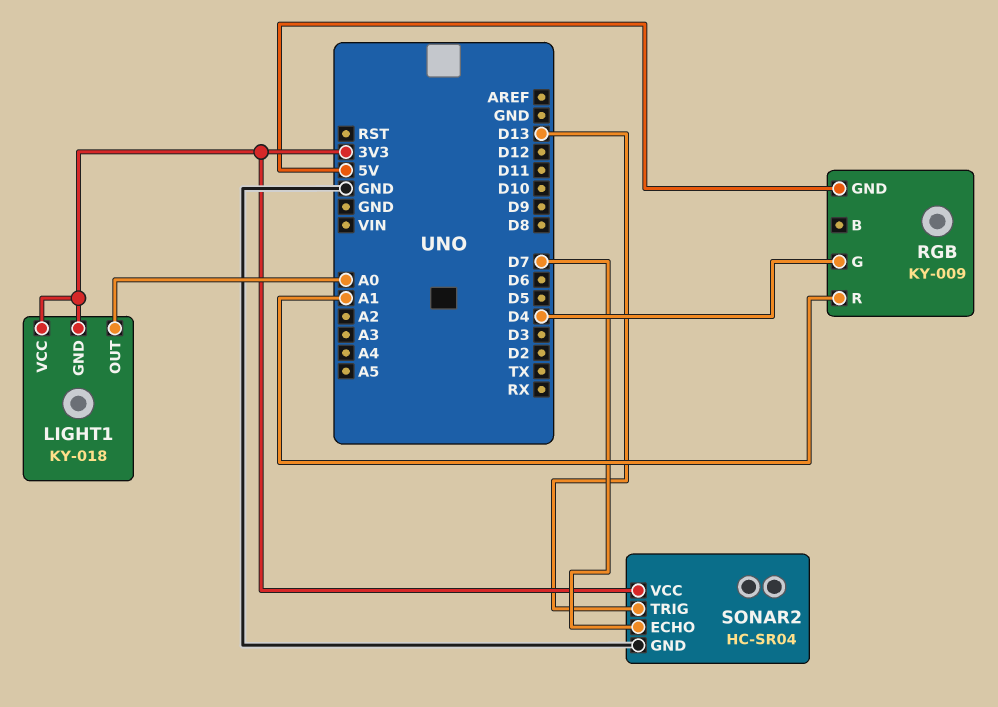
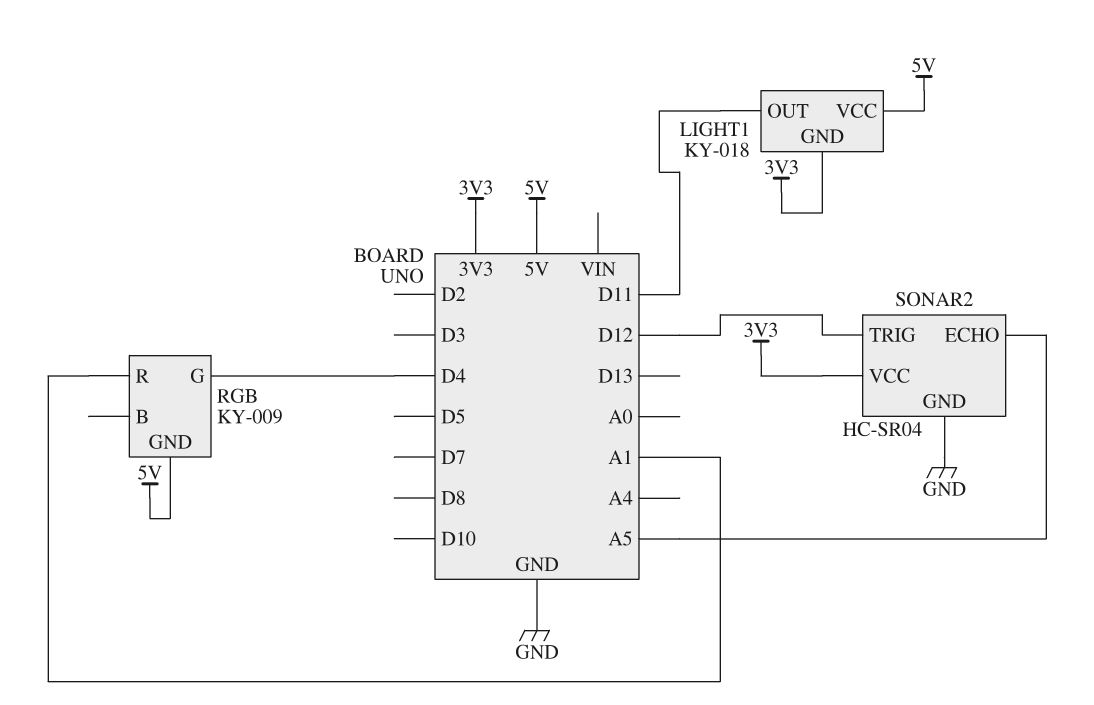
LIGHT1 pin OUT: A0 -> D11
LIGHT1 pin VCC: 3V3 -> 5V
SONAR2 pin ECHO: D7 -> A5
SONAR2 pin TRIG: D13 -> D12

